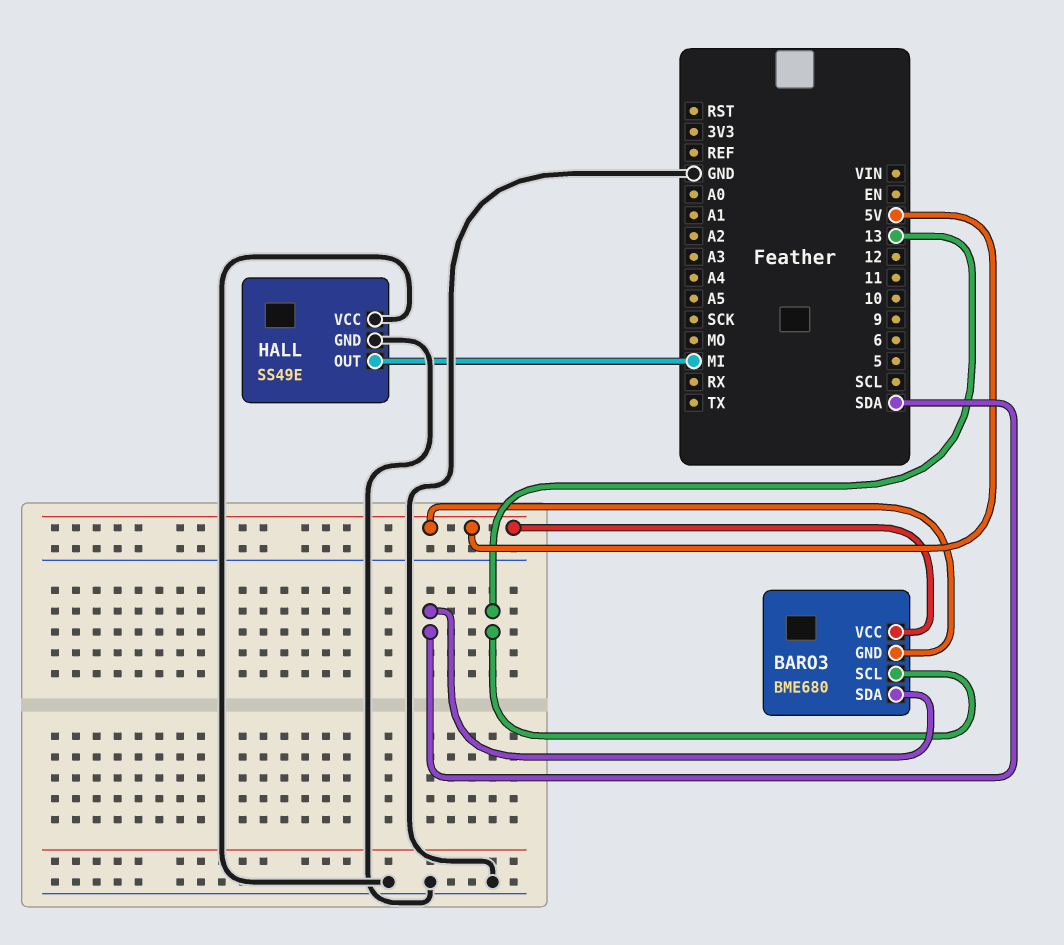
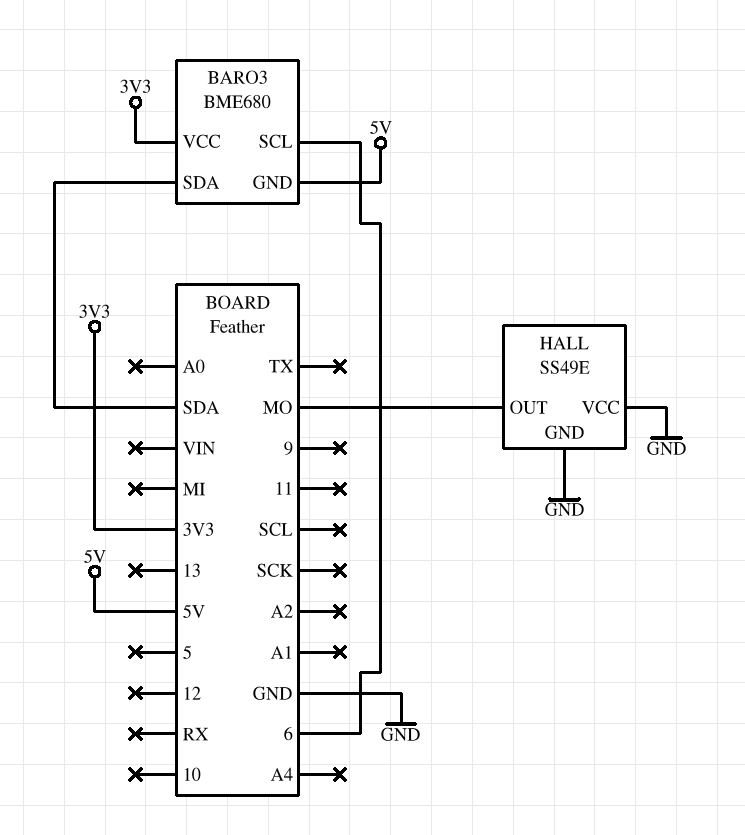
BARO3 pin SCL: 13 -> 6
BARO3 pin VCC: 5V -> 3V3
HALL pin OUT: MI -> MO

